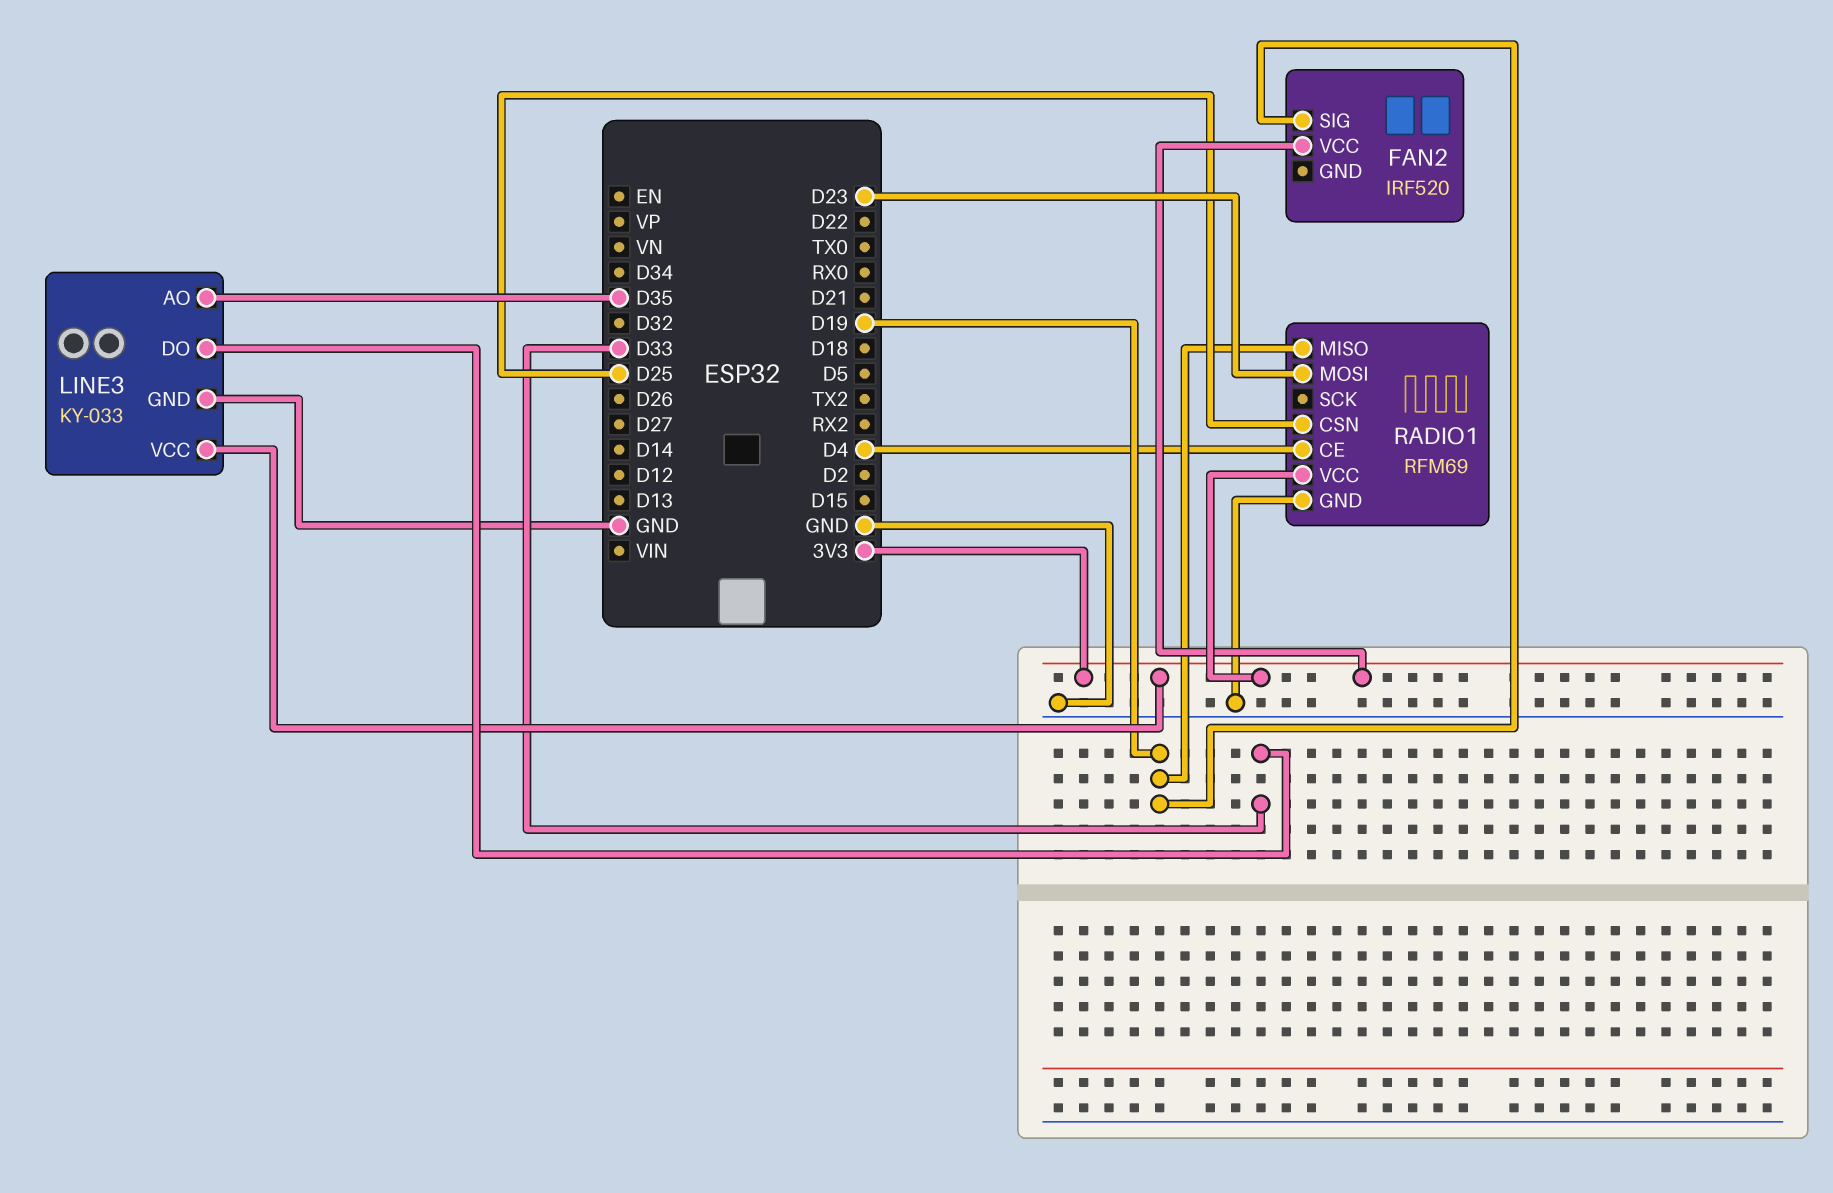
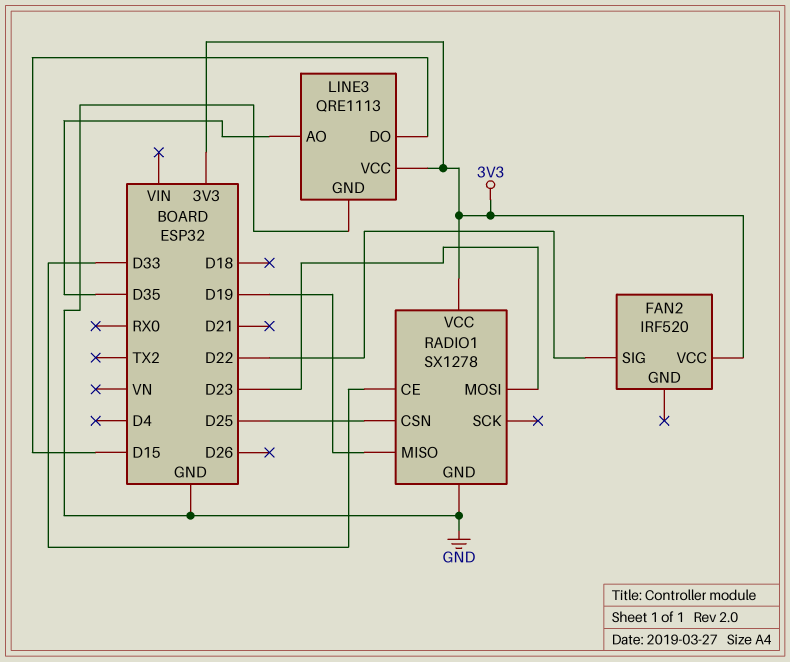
FAN2 pin SIG: D19 -> D22
LINE3: KY-033 -> QRE1113
LINE3 pin DO: D33 -> D15
RADIO1: RFM69 -> SX1278
RADIO1 pin CE: D4 -> D33

